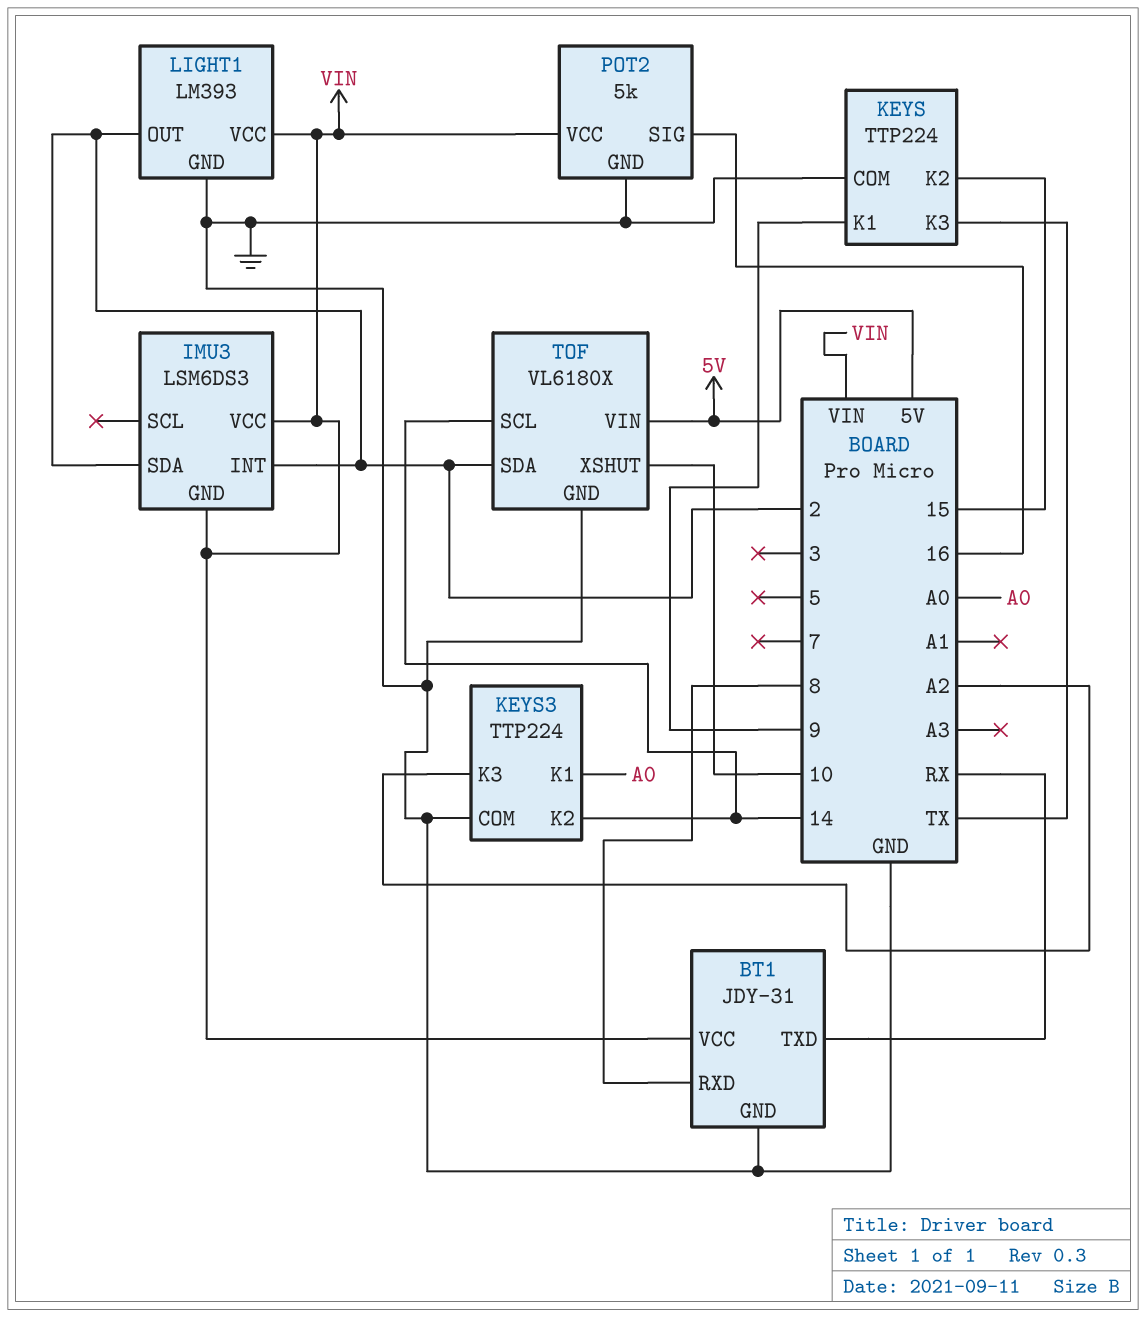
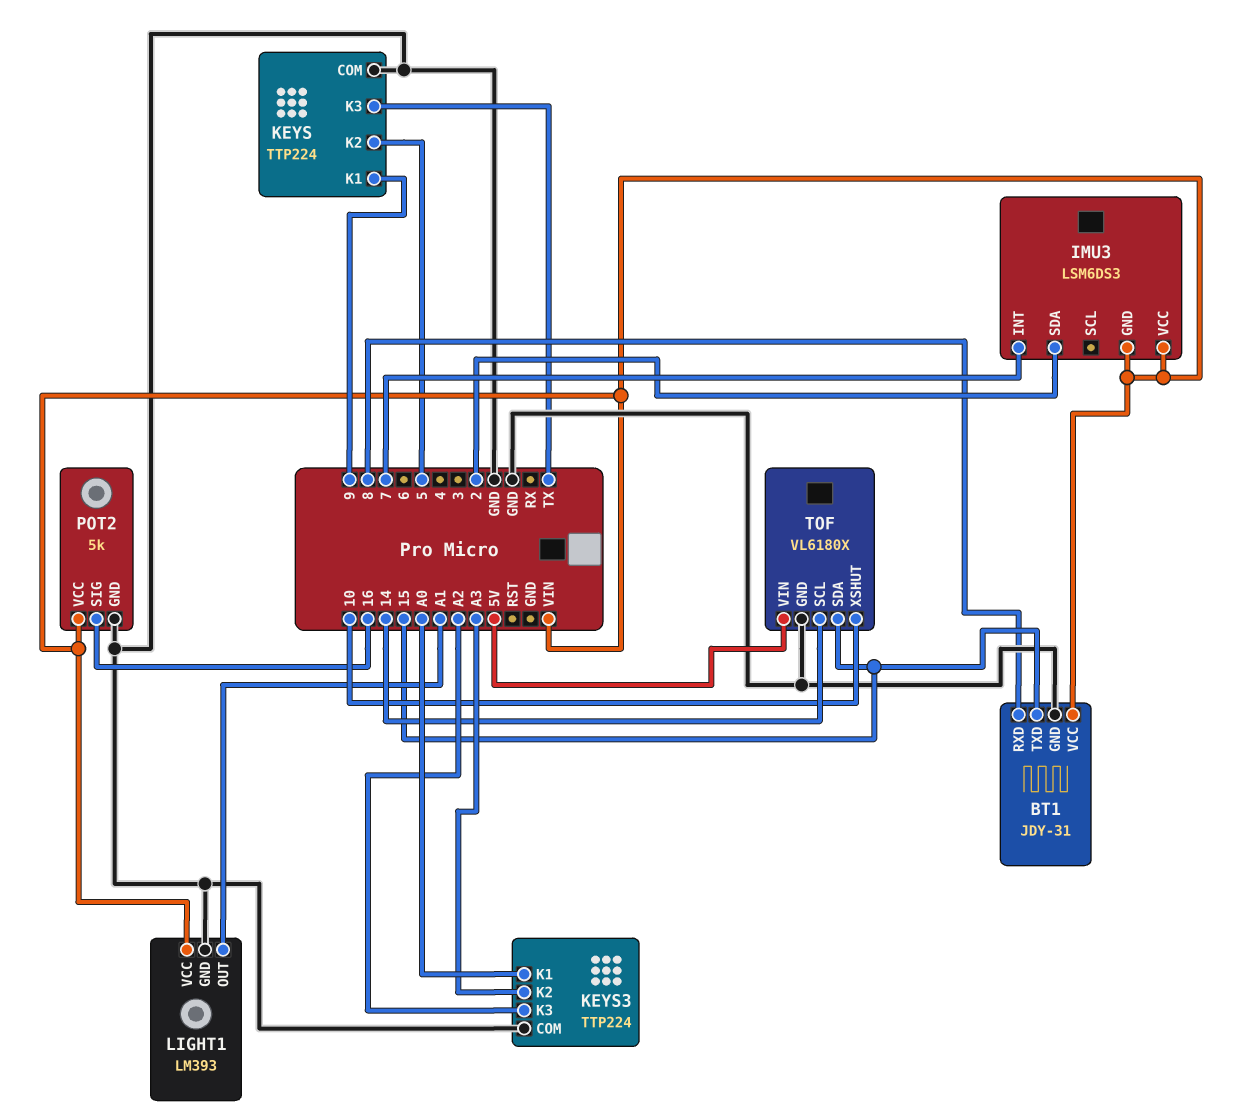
BT1 pin TXD: RX -> 15
IMU3 pin INT: 2 -> 7
KEYS pin K2: 15 -> 5
KEYS3 pin K2: 14 -> A3
LIGHT1 pin OUT: 2 -> A1
TOF pin SDA: 2 -> 15

